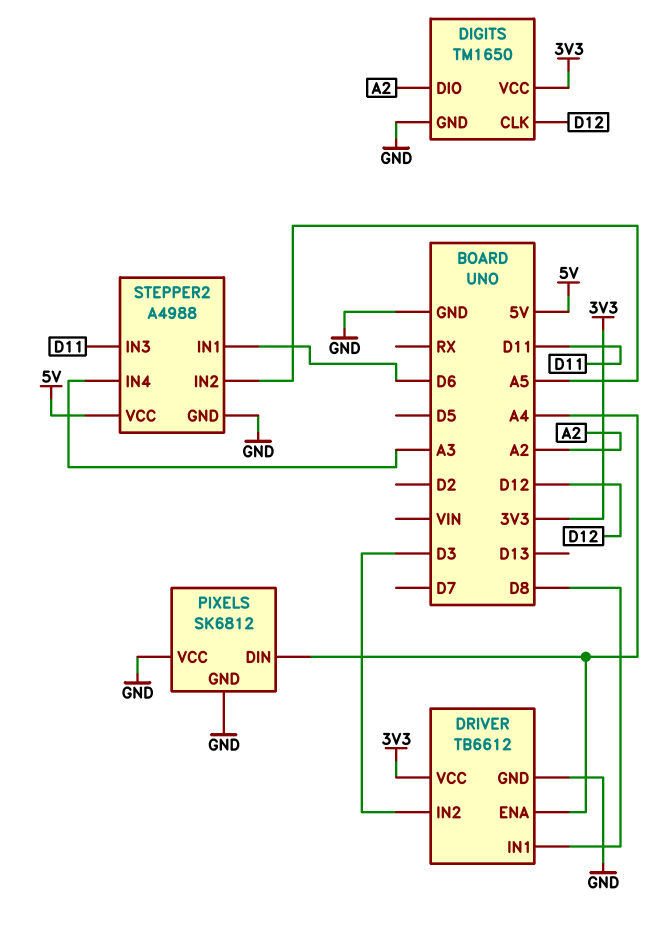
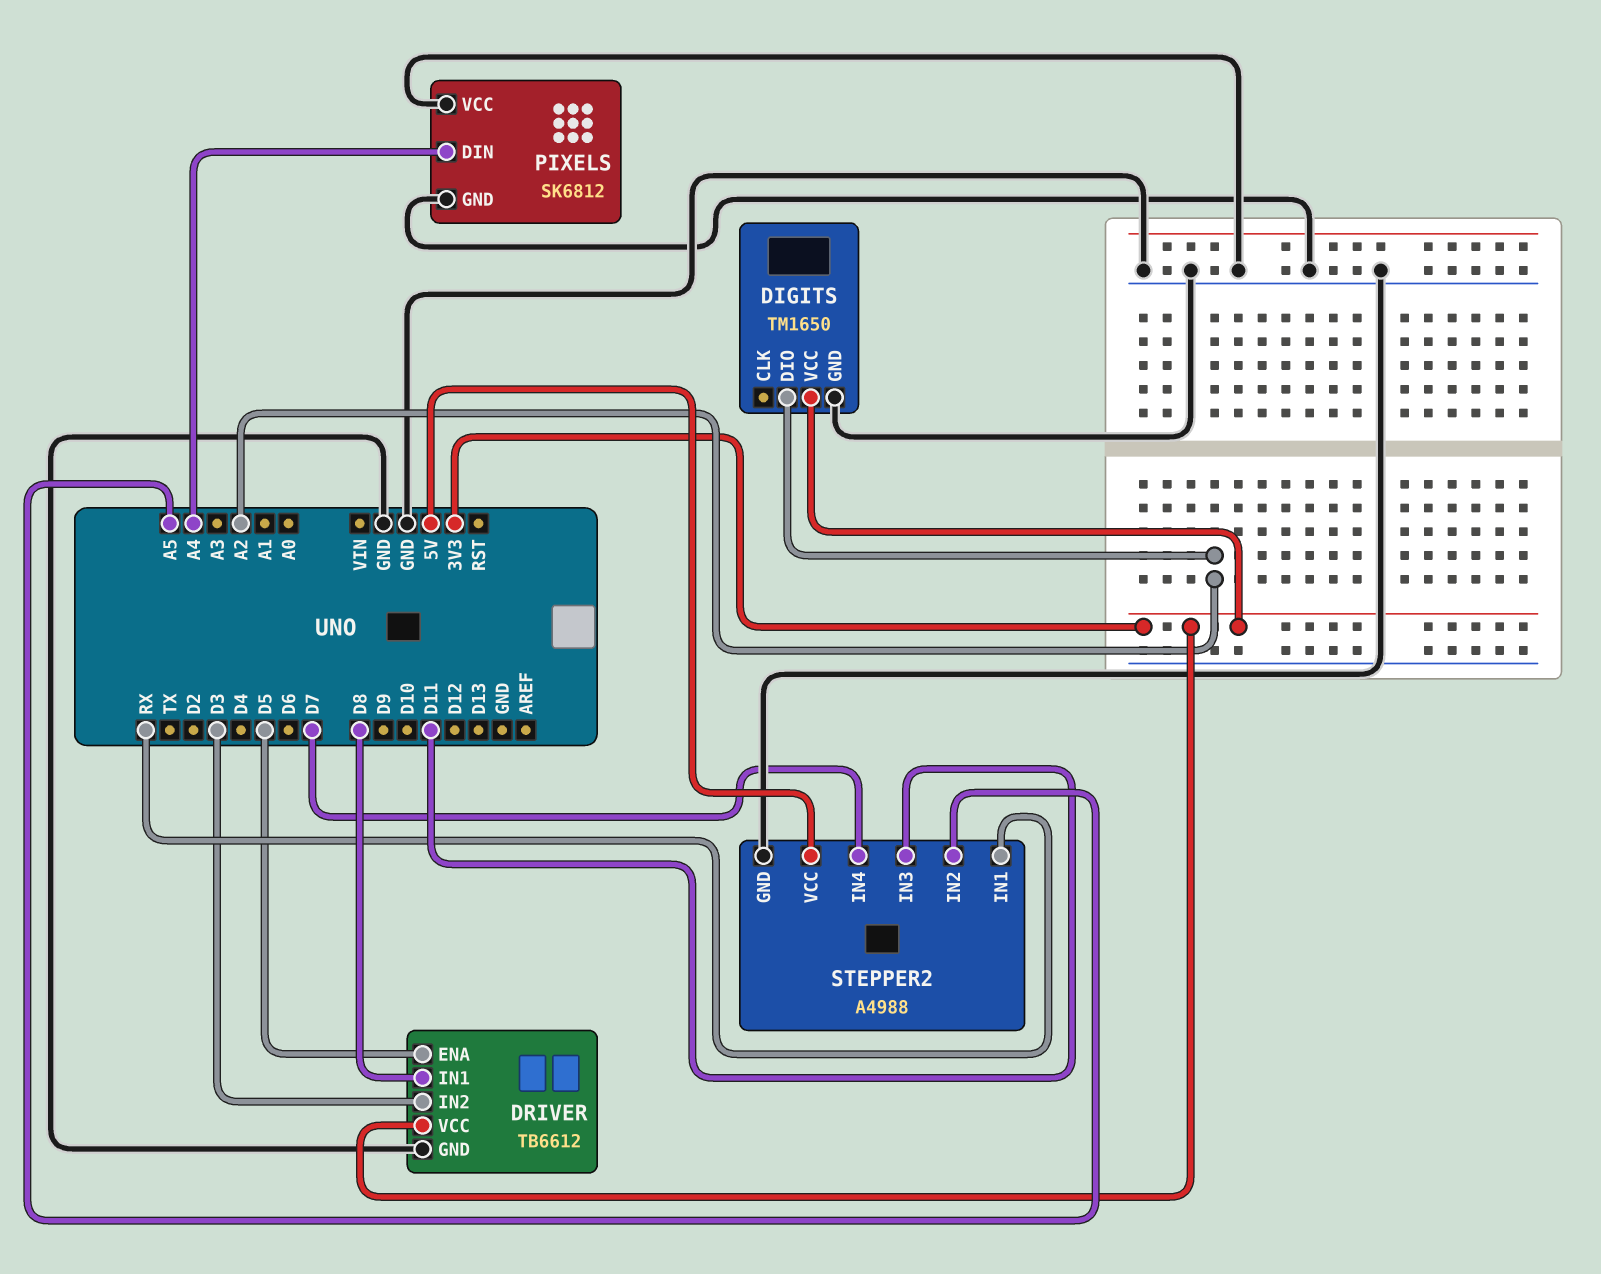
DIGITS pin CLK: D12 -> none
DRIVER pin ENA: A4 -> D5
STEPPER2 pin IN1: D6 -> RX
STEPPER2 pin IN4: A3 -> D7

